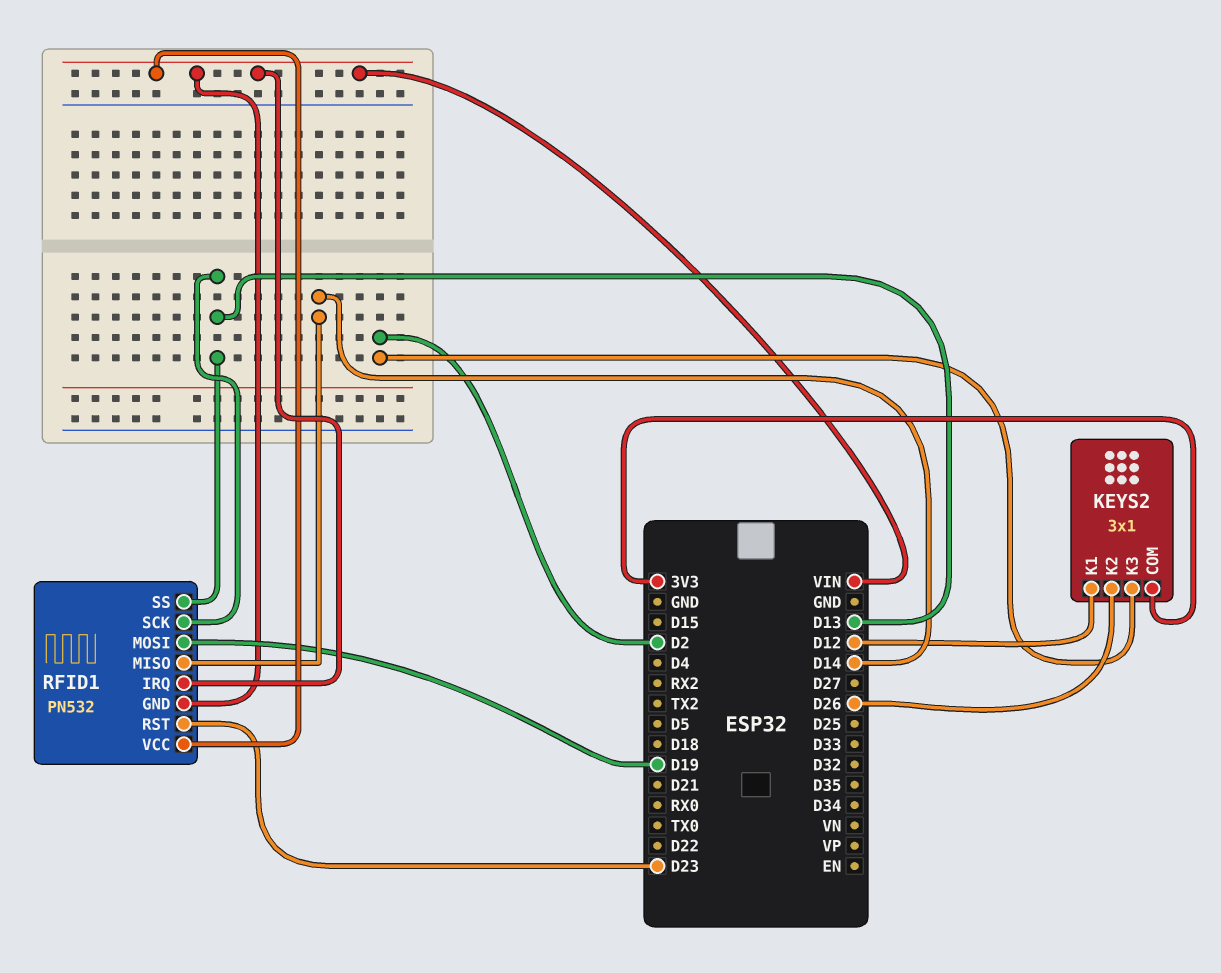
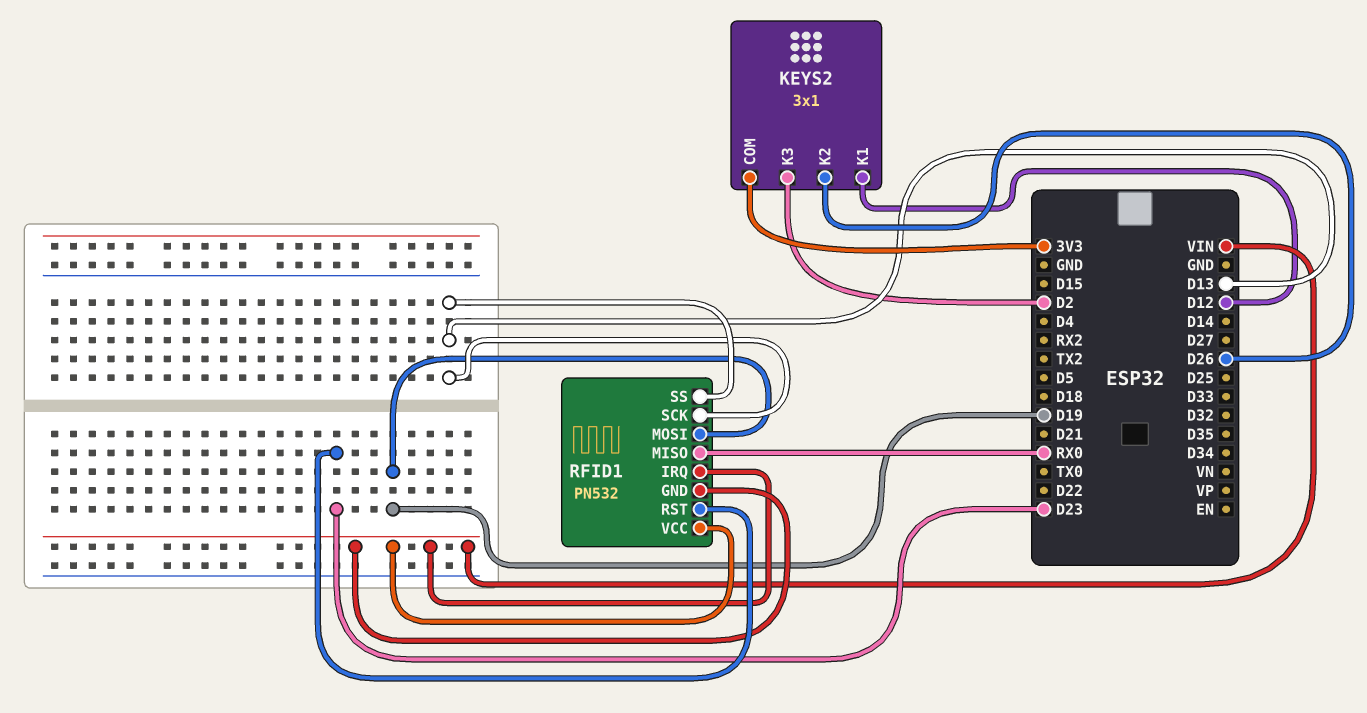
RFID1 pin MISO: D14 -> RX0

